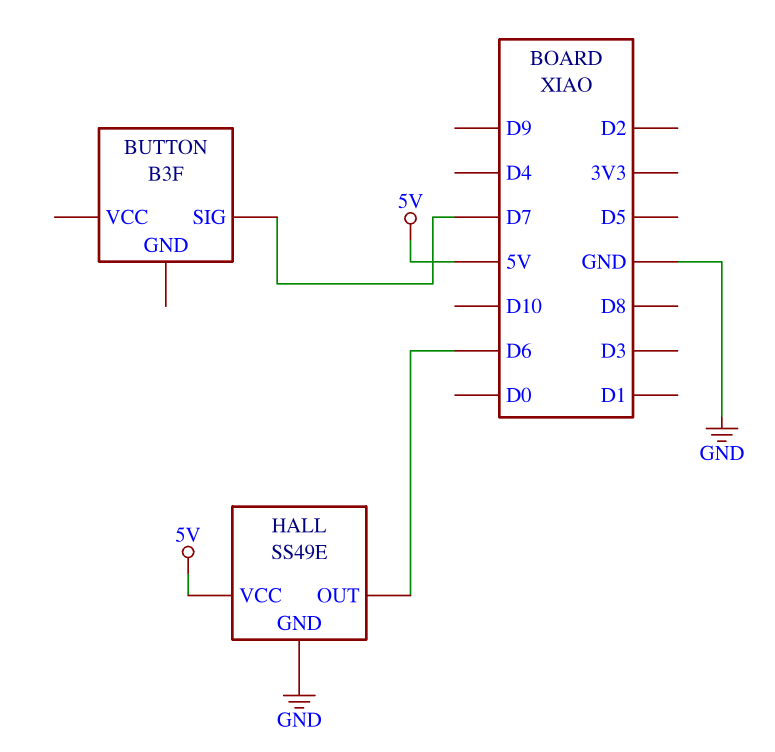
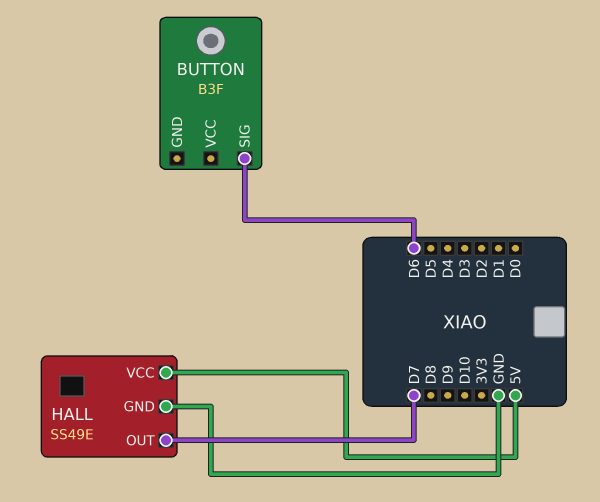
BUTTON pin SIG: D7 -> D6
HALL pin OUT: D6 -> D7

